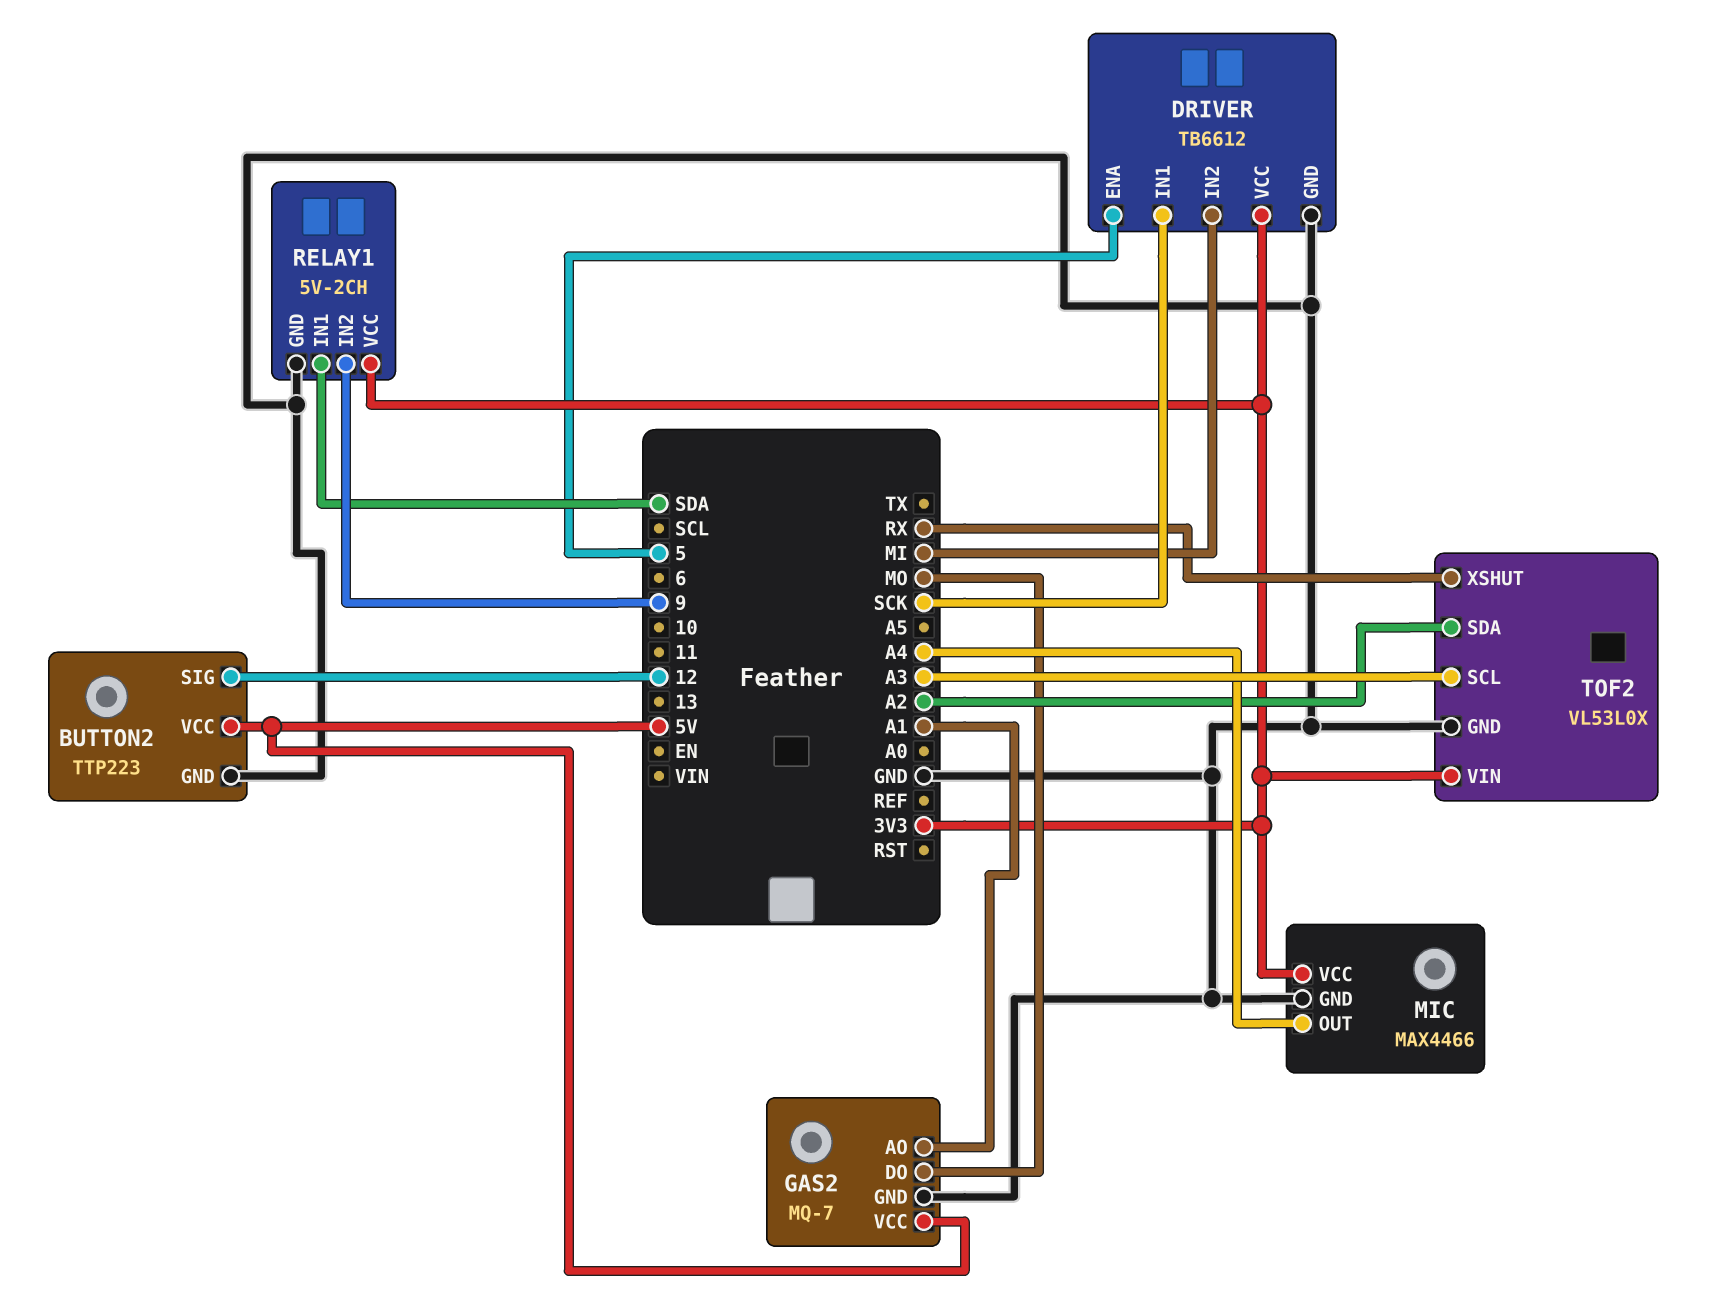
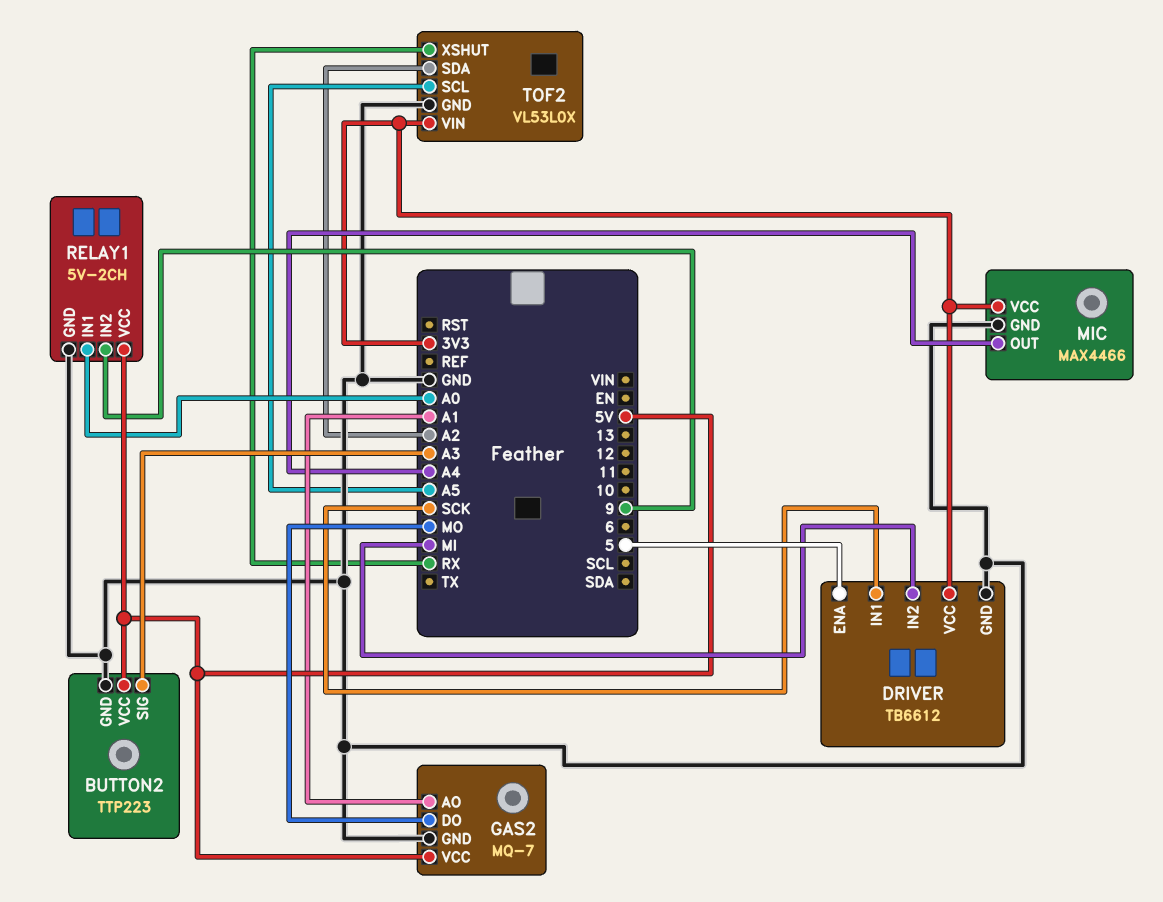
BUTTON2 pin SIG: 12 -> A3
RELAY1 pin IN1: SDA -> A0
RELAY1 pin VCC: 3V3 -> 5V
TOF2 pin SCL: A3 -> A5

